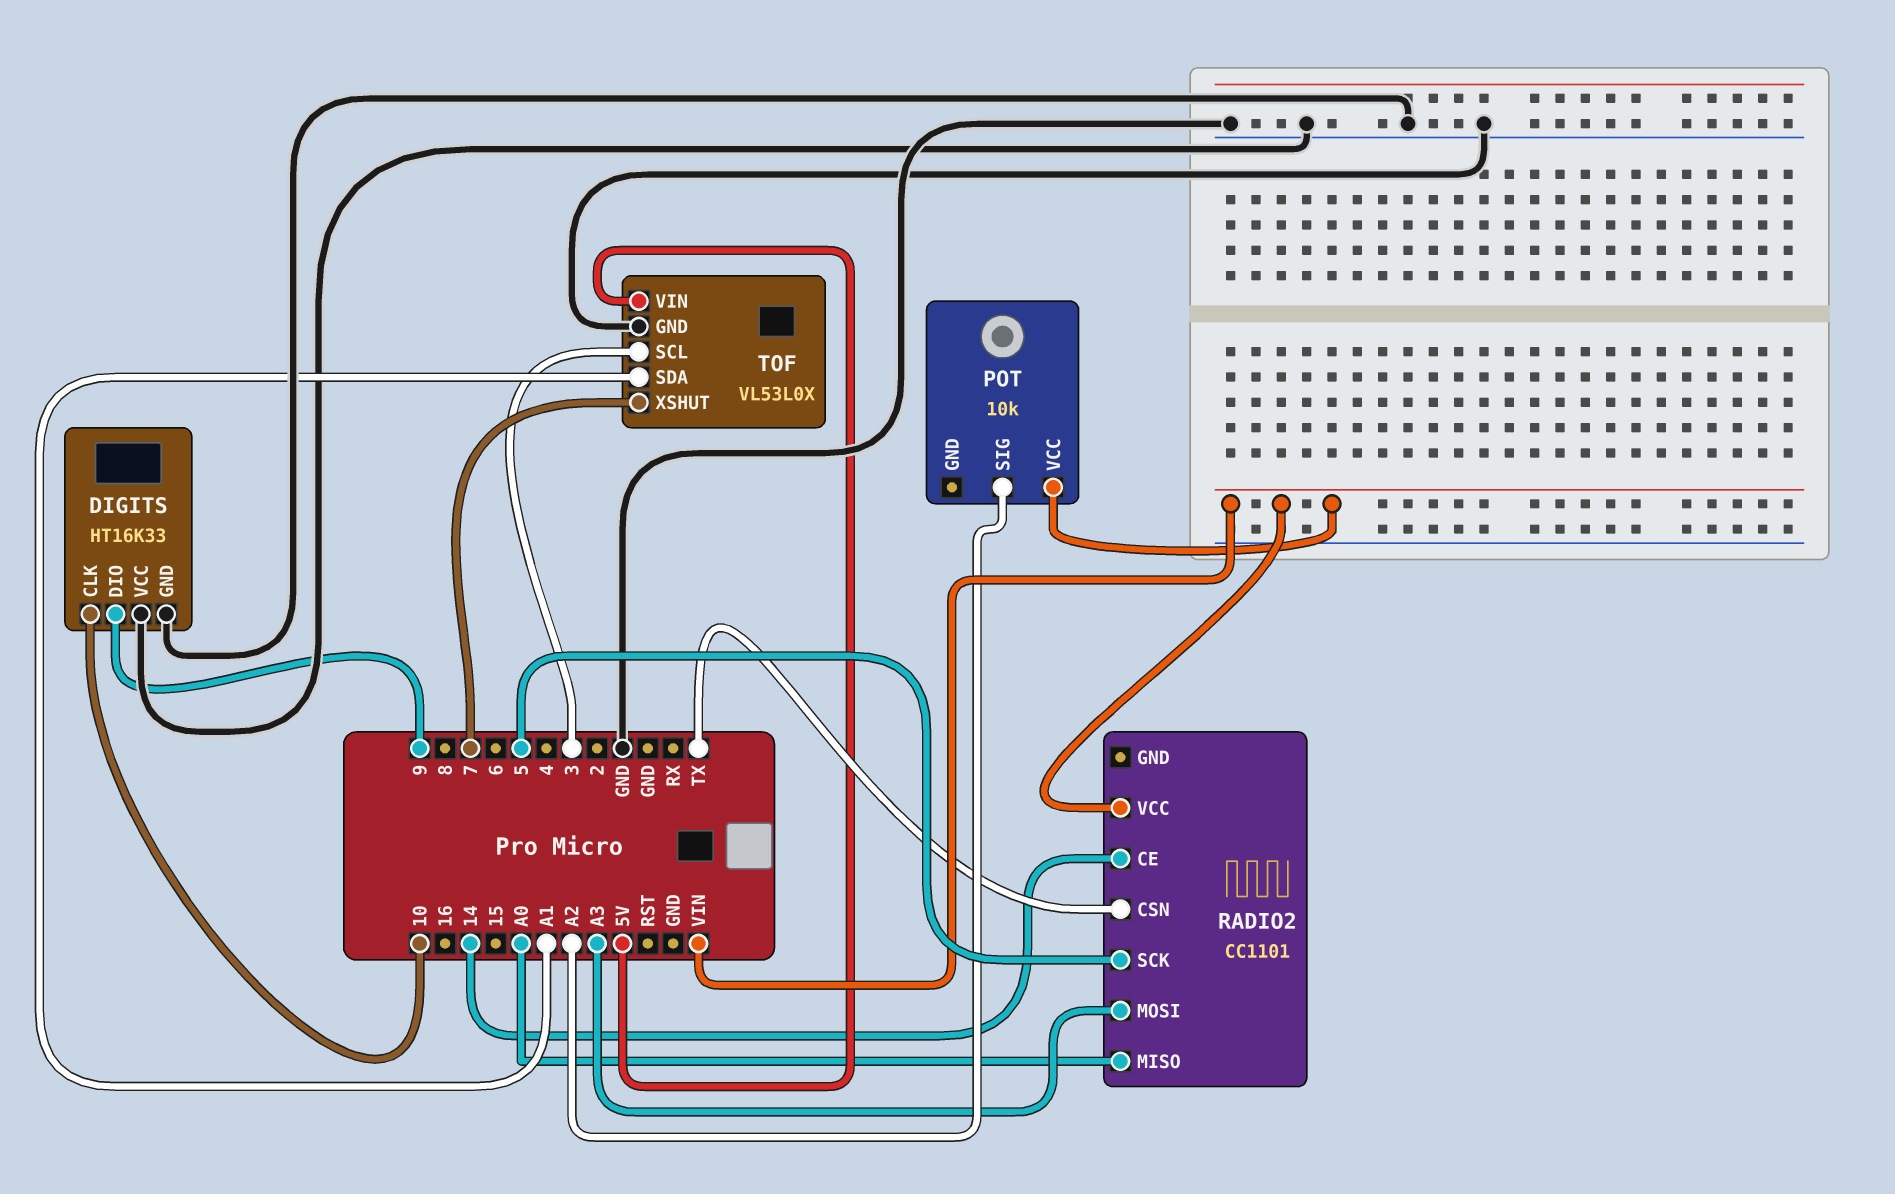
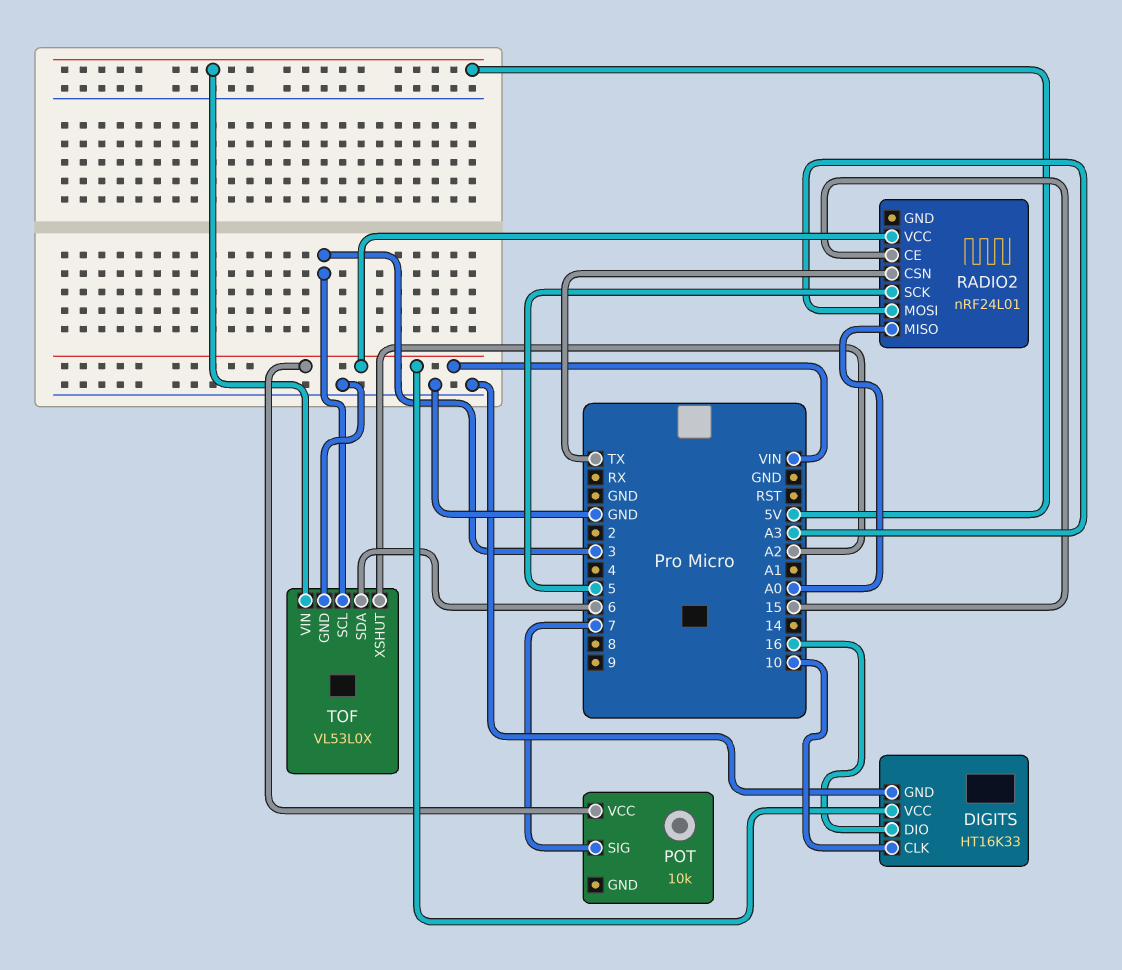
DIGITS pin DIO: 9 -> 16
DIGITS pin VCC: GND -> VIN
POT pin SIG: A2 -> 7
RADIO2: CC1101 -> nRF24L01
RADIO2 pin CE: 14 -> 15
TOF pin SDA: A1 -> 6
TOF pin XSHUT: 7 -> A2

